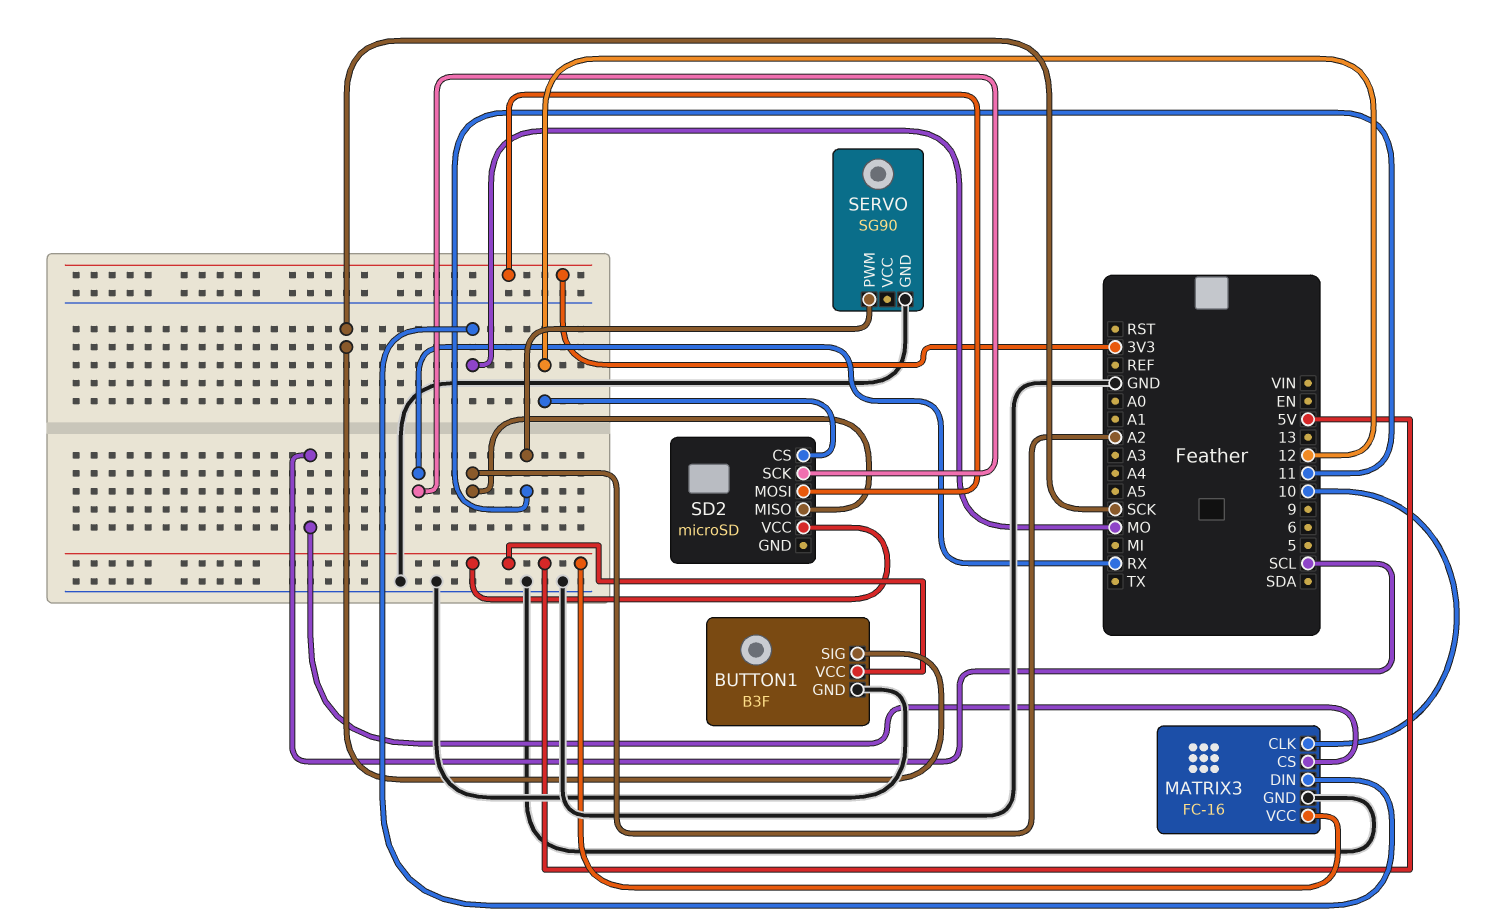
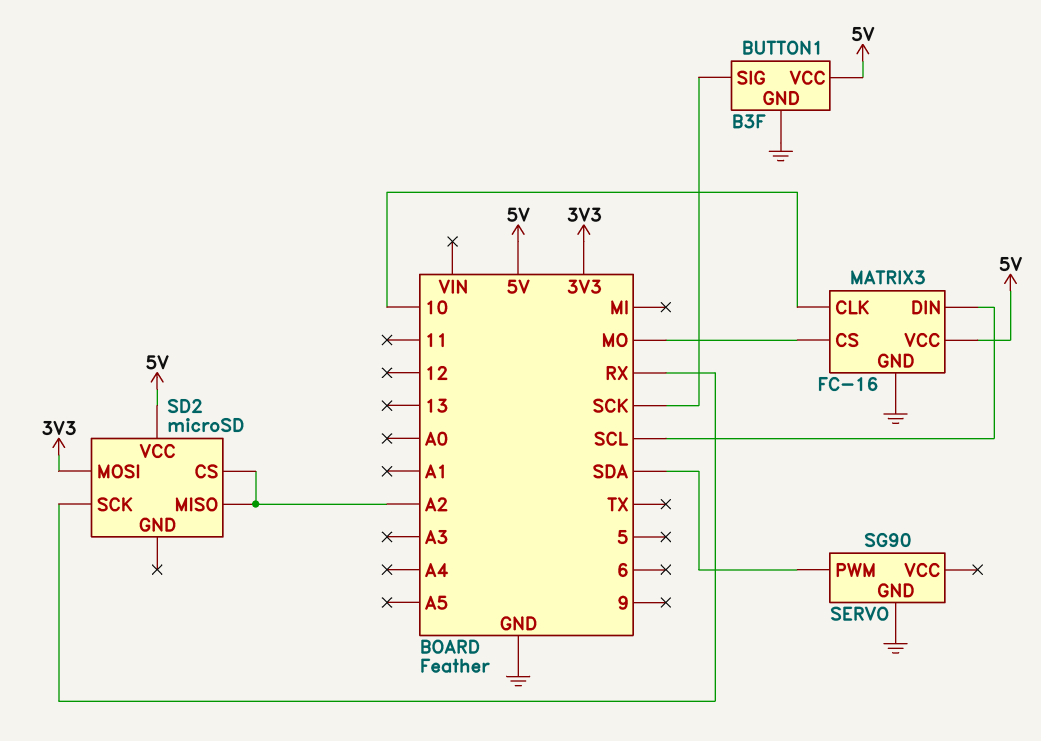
MATRIX3 pin CS: SCL -> MO
MATRIX3 pin DIN: MO -> SCL
SD2 pin CS: 12 -> A2
SERVO pin PWM: 11 -> SDA

